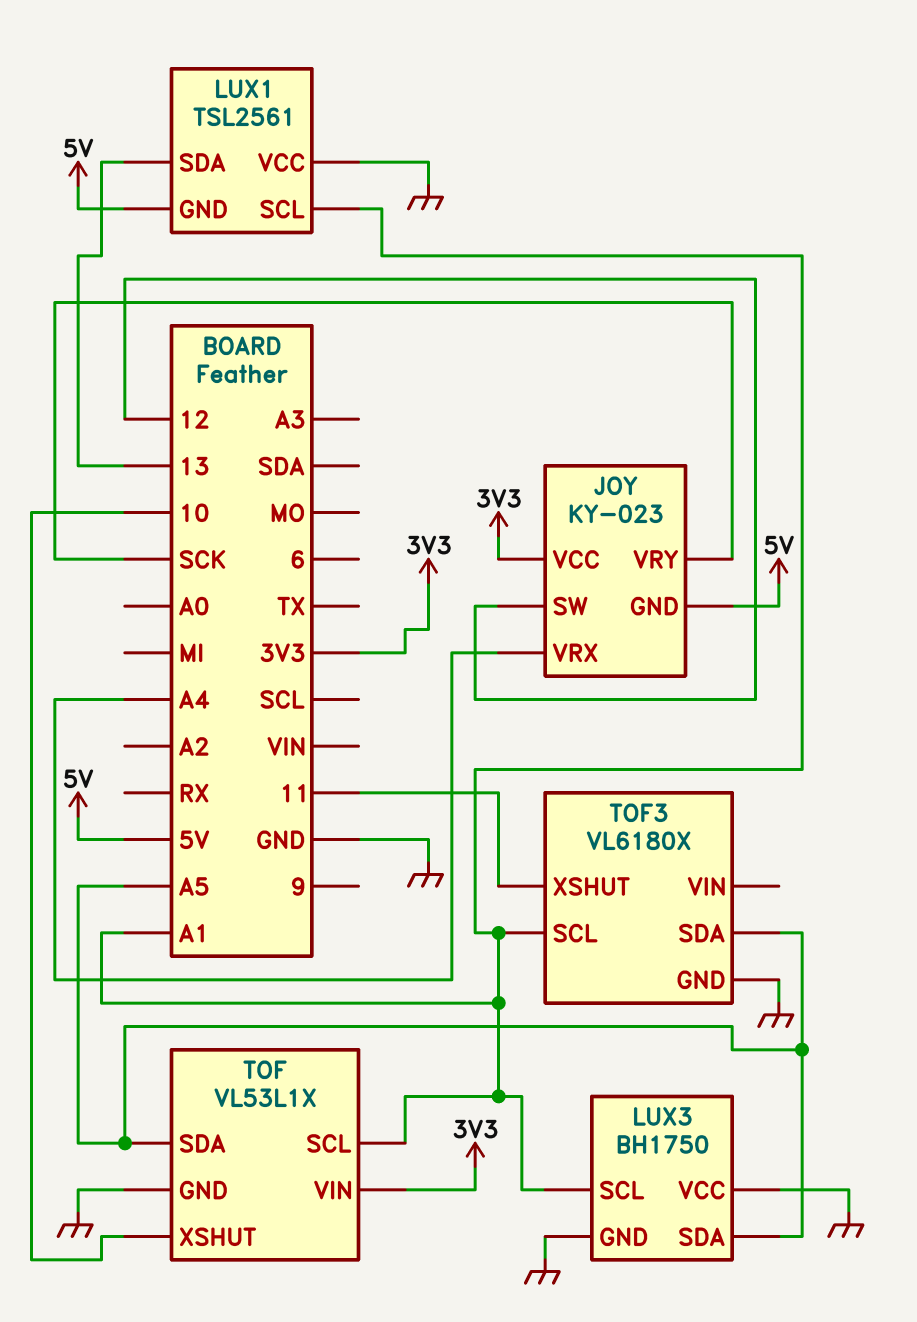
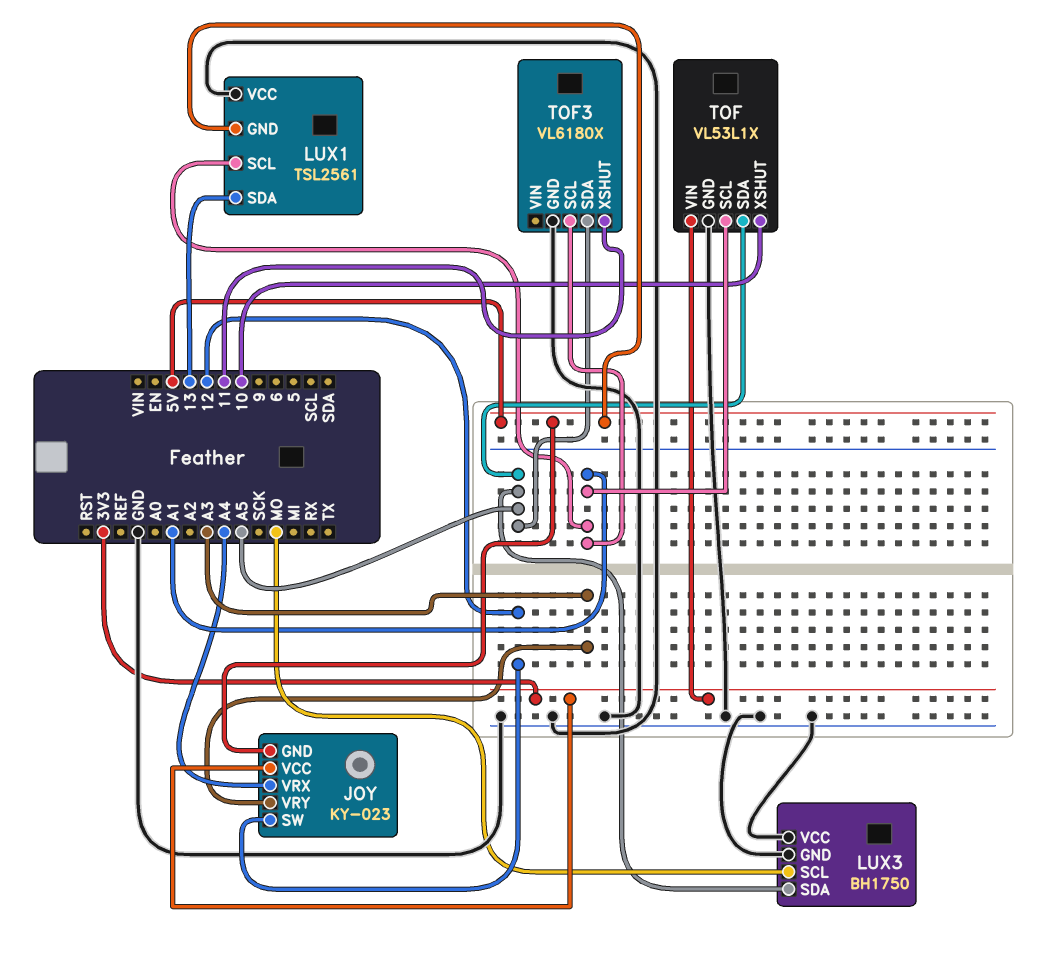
JOY pin VRY: SCK -> A3
LUX3 pin SCL: A1 -> MO

